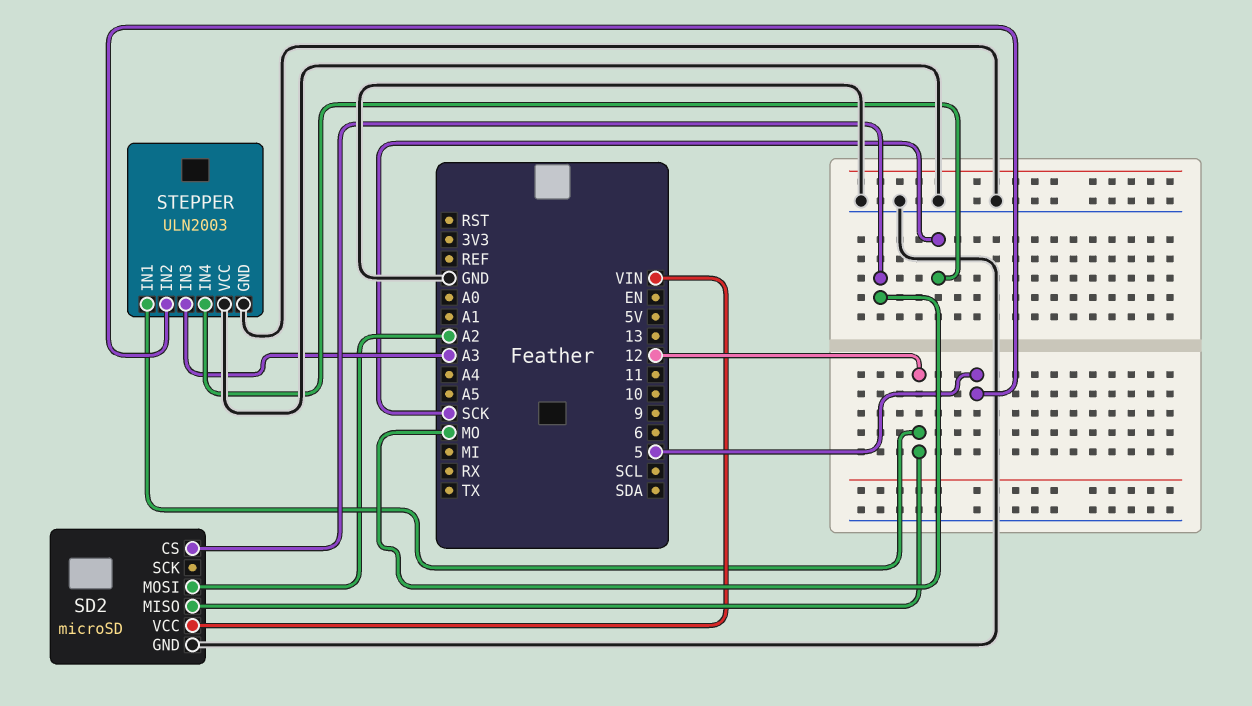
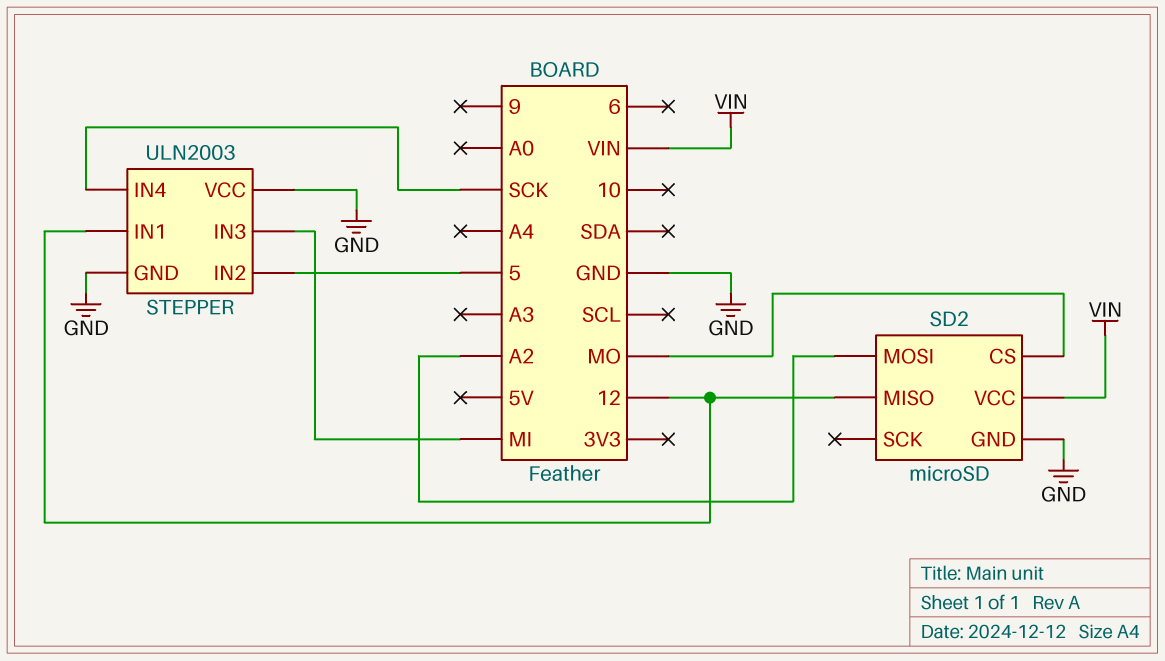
STEPPER pin IN3: A3 -> MI

